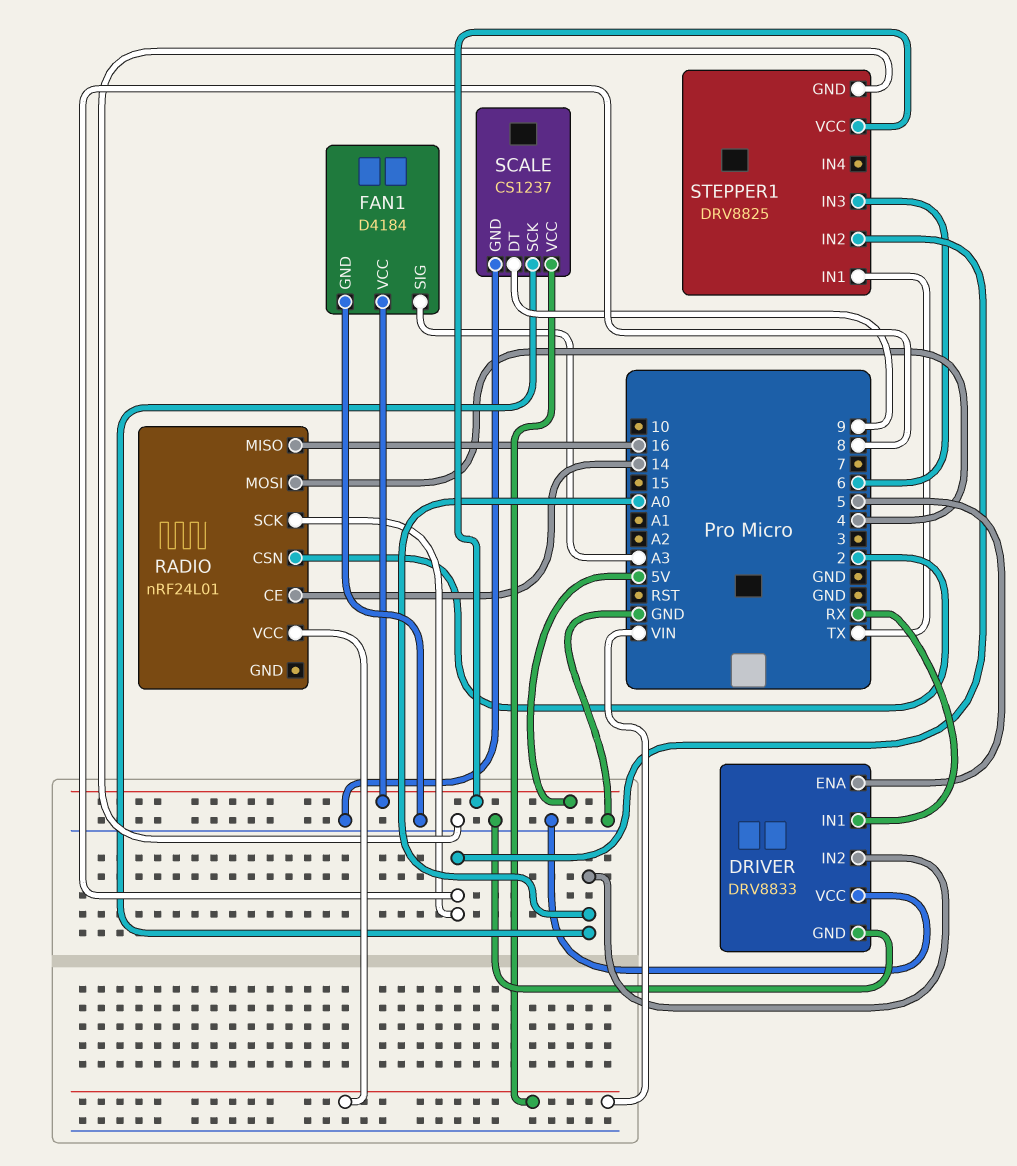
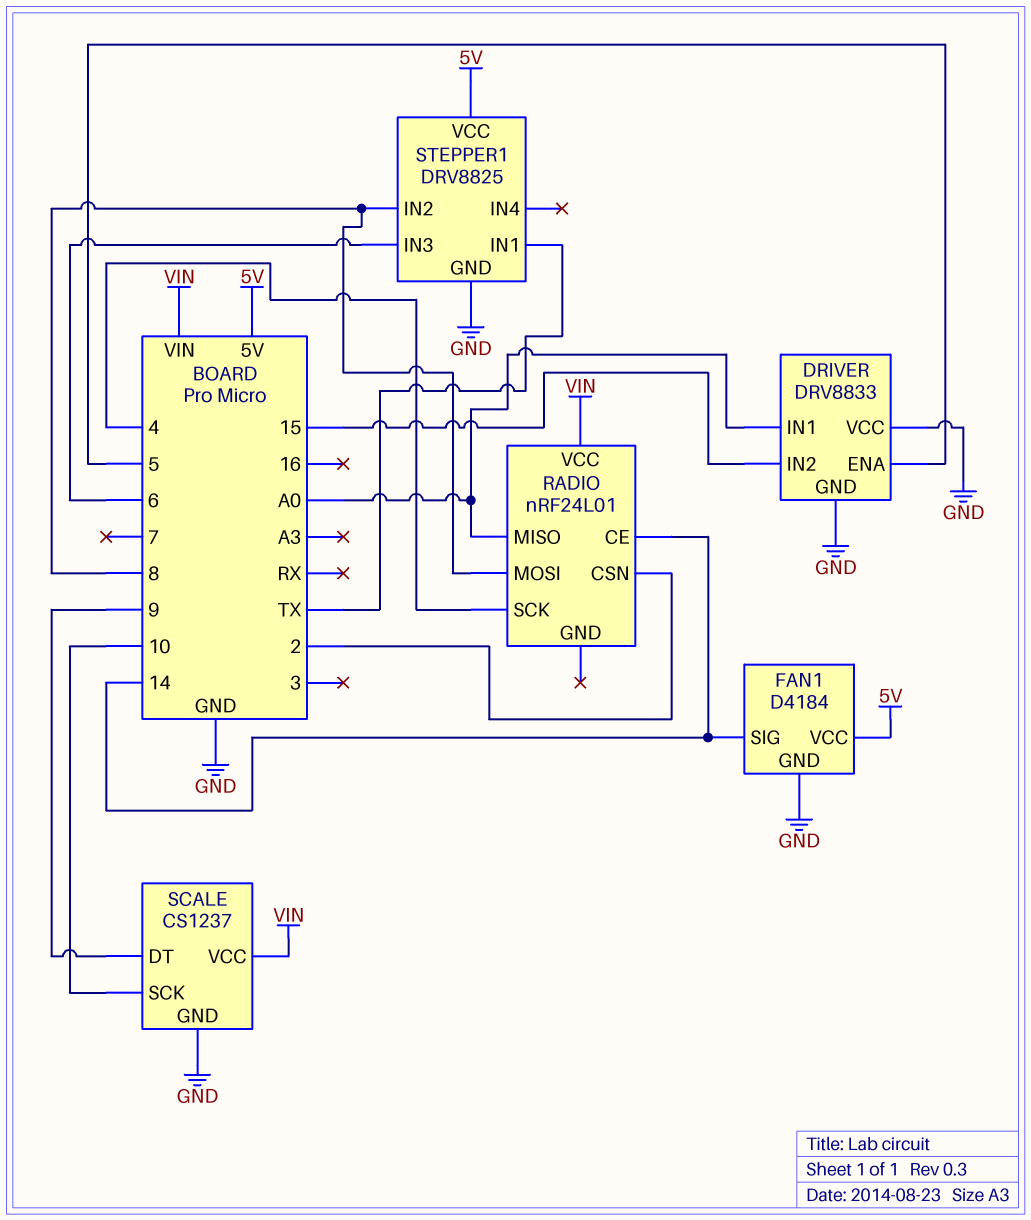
DRIVER pin IN1: RX -> A0
DRIVER pin IN2: A0 -> 15
FAN1 pin SIG: A3 -> 14
RADIO pin MISO: 16 -> A0
RADIO pin MOSI: 4 -> 8
RADIO pin SCK: 8 -> 4
SCALE pin SCK: A0 -> 10

